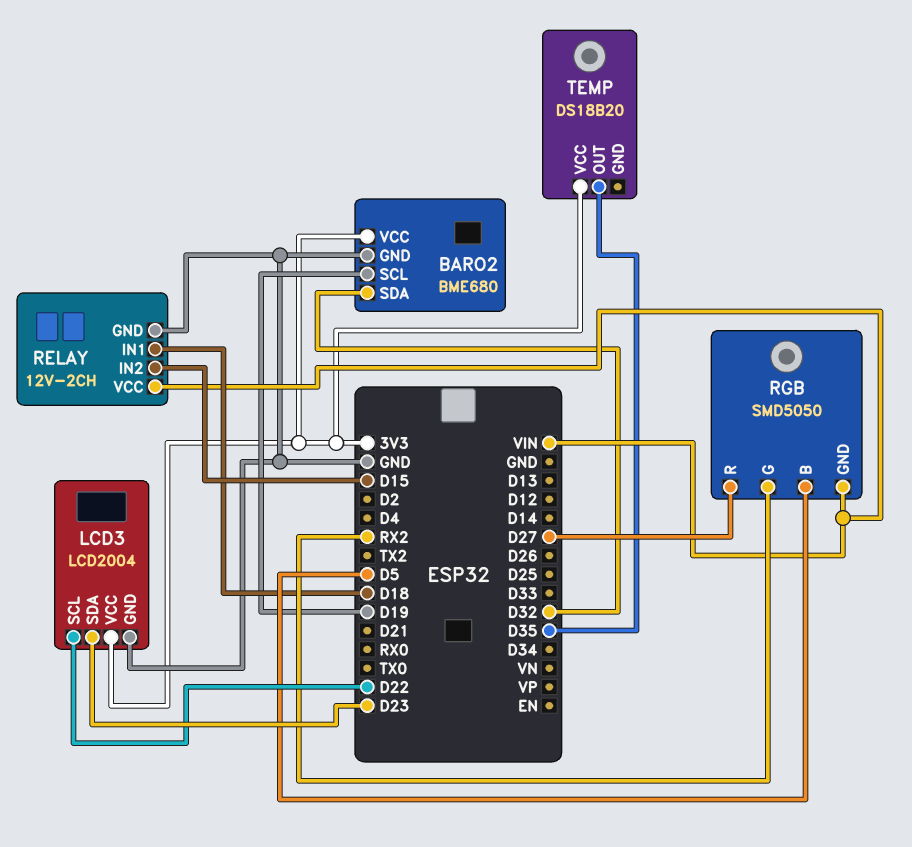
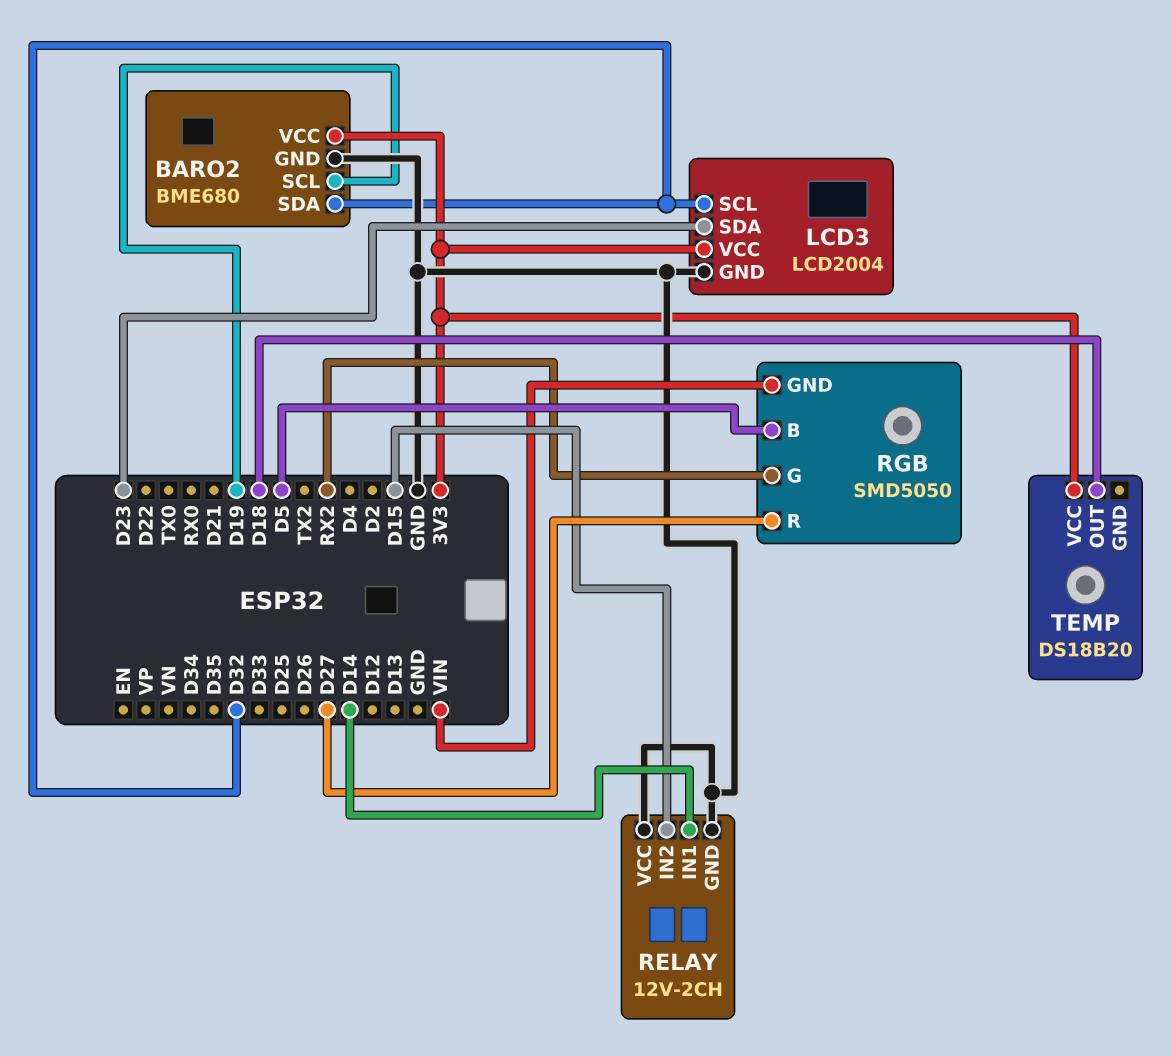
LCD3 pin SCL: D22 -> D32
RELAY pin IN1: D18 -> D14
RELAY pin VCC: VIN -> GND
TEMP pin OUT: D35 -> D18

